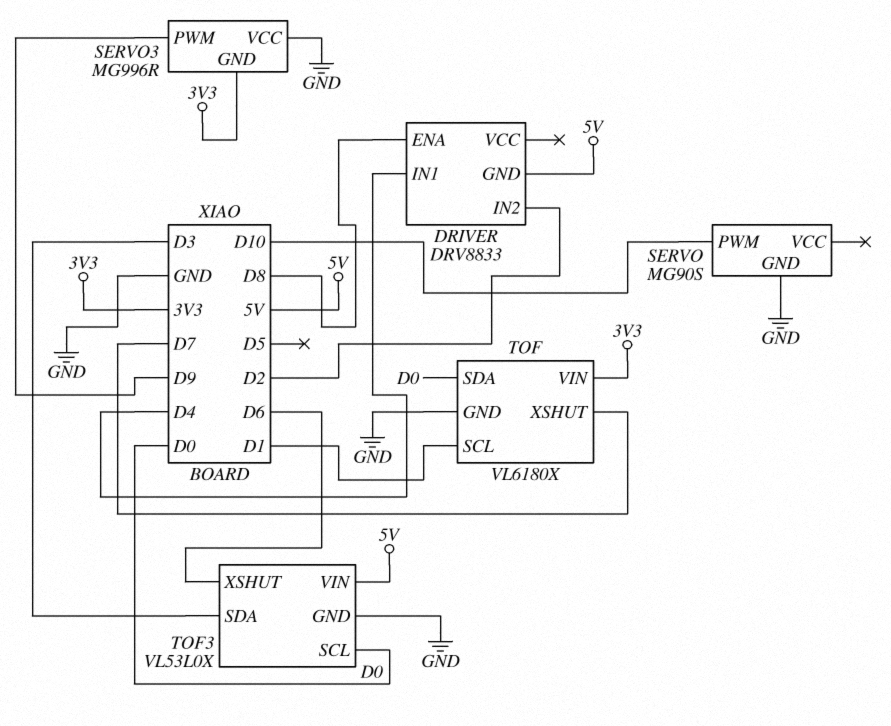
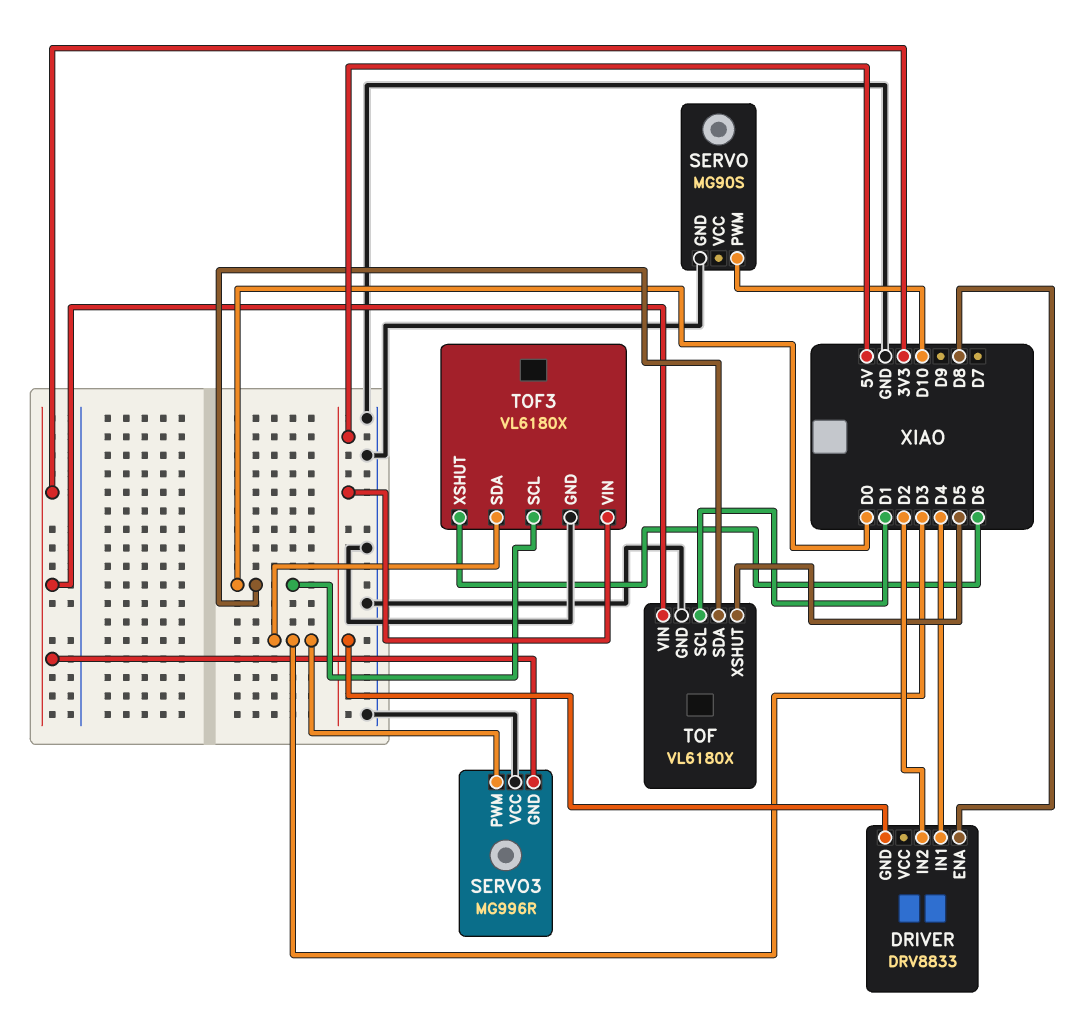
SERVO3 pin PWM: D9 -> D3
TOF pin XSHUT: D7 -> D5
TOF3: VL53L0X -> VL6180X

